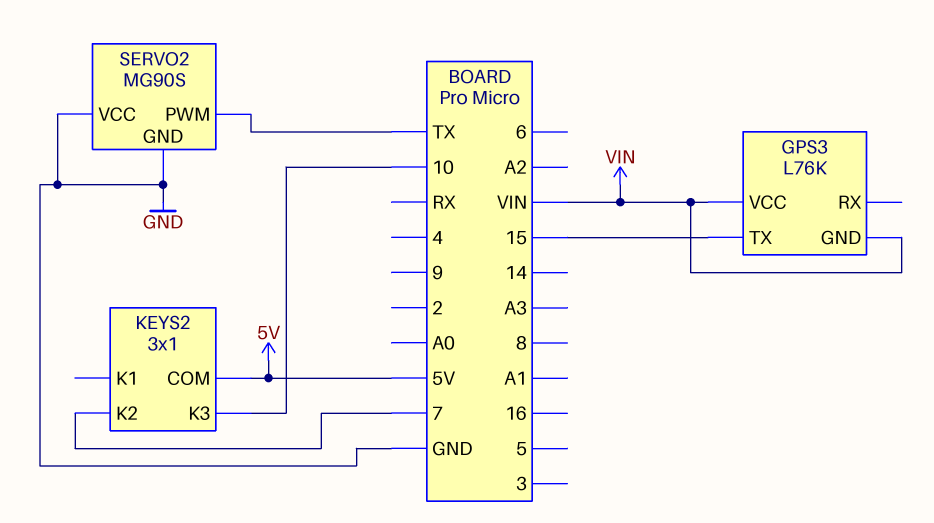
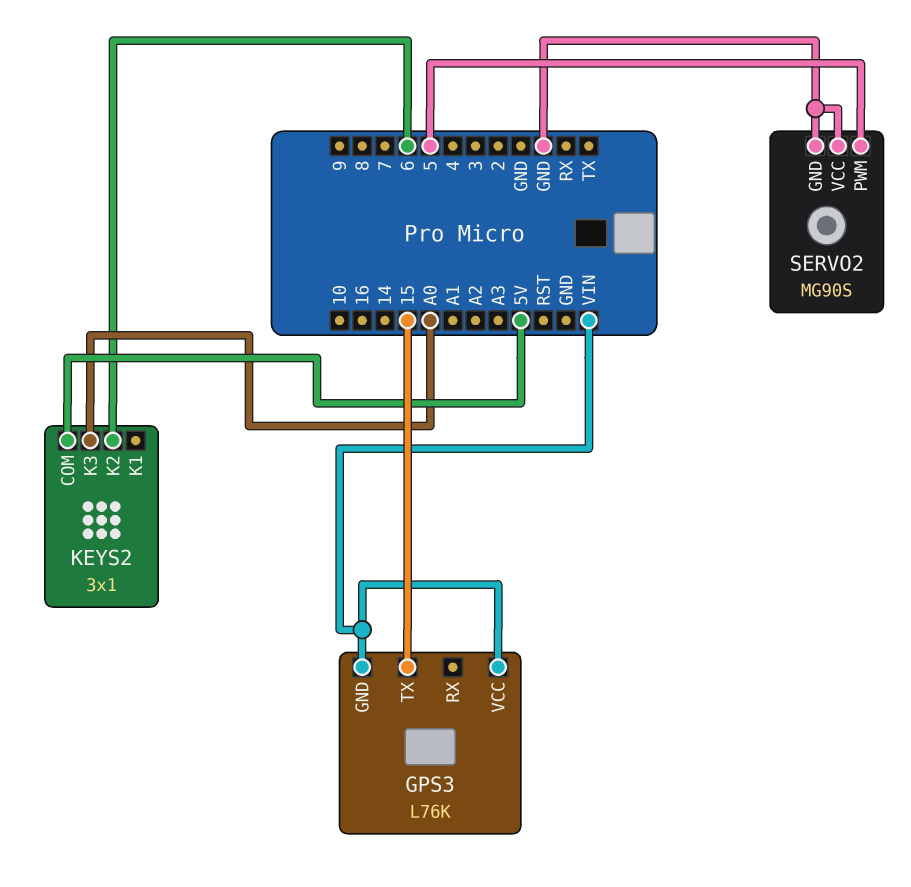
KEYS2 pin K2: 7 -> 6
KEYS2 pin K3: 10 -> A0
SERVO2 pin PWM: TX -> 5

